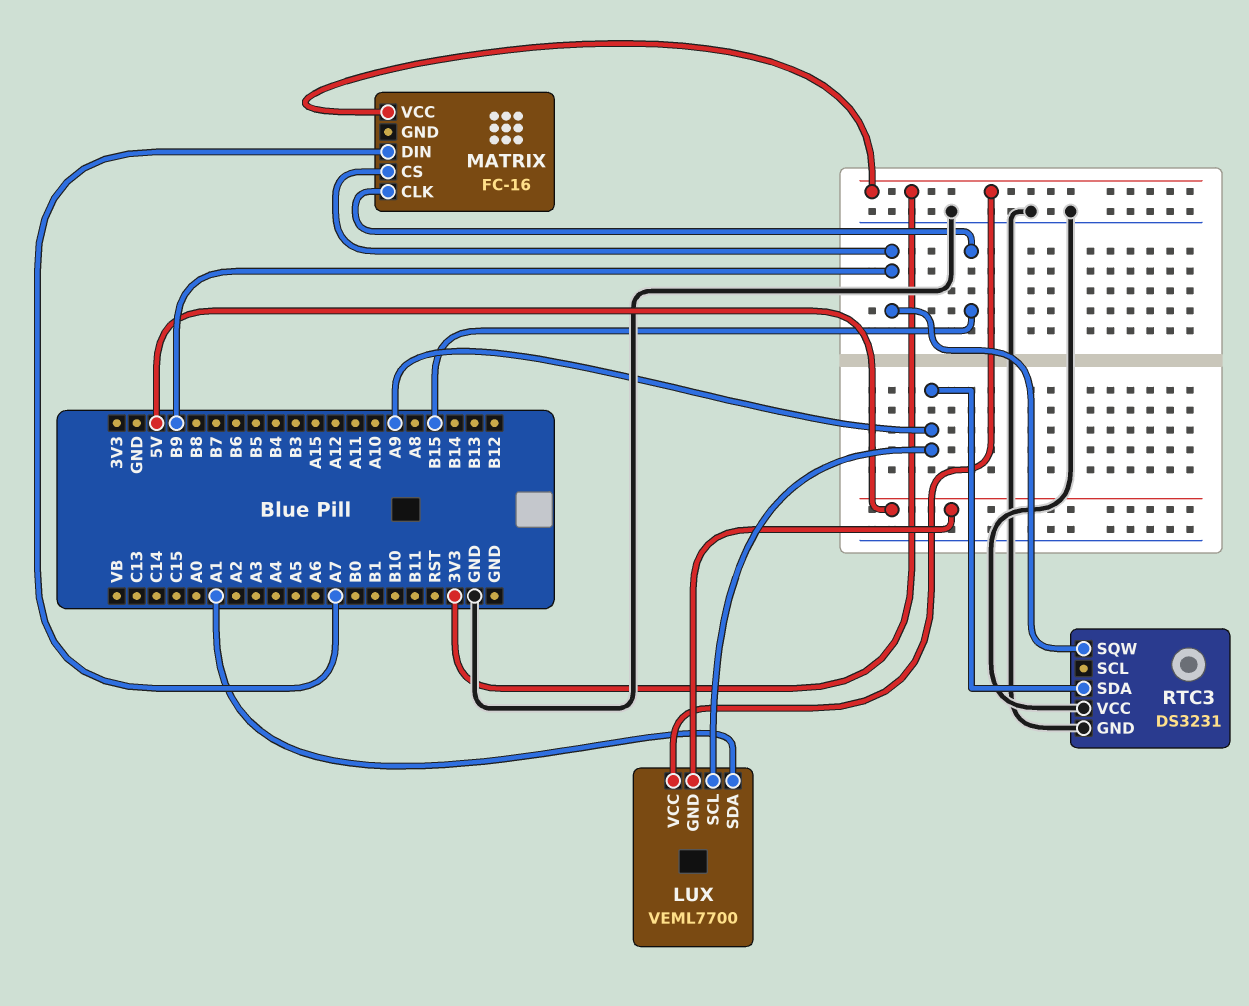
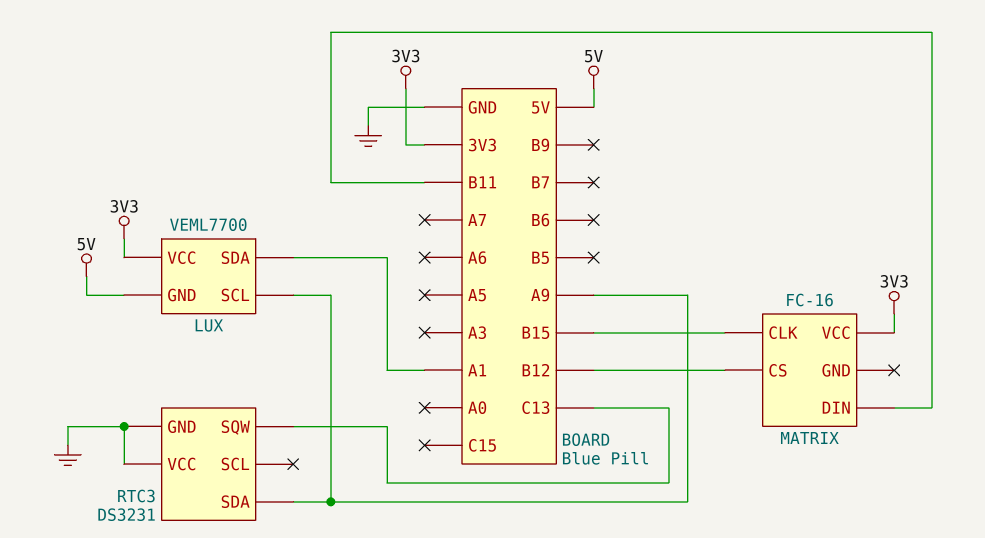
MATRIX pin CS: B9 -> B12
MATRIX pin DIN: A7 -> B11
RTC3 pin SQW: B9 -> C13

